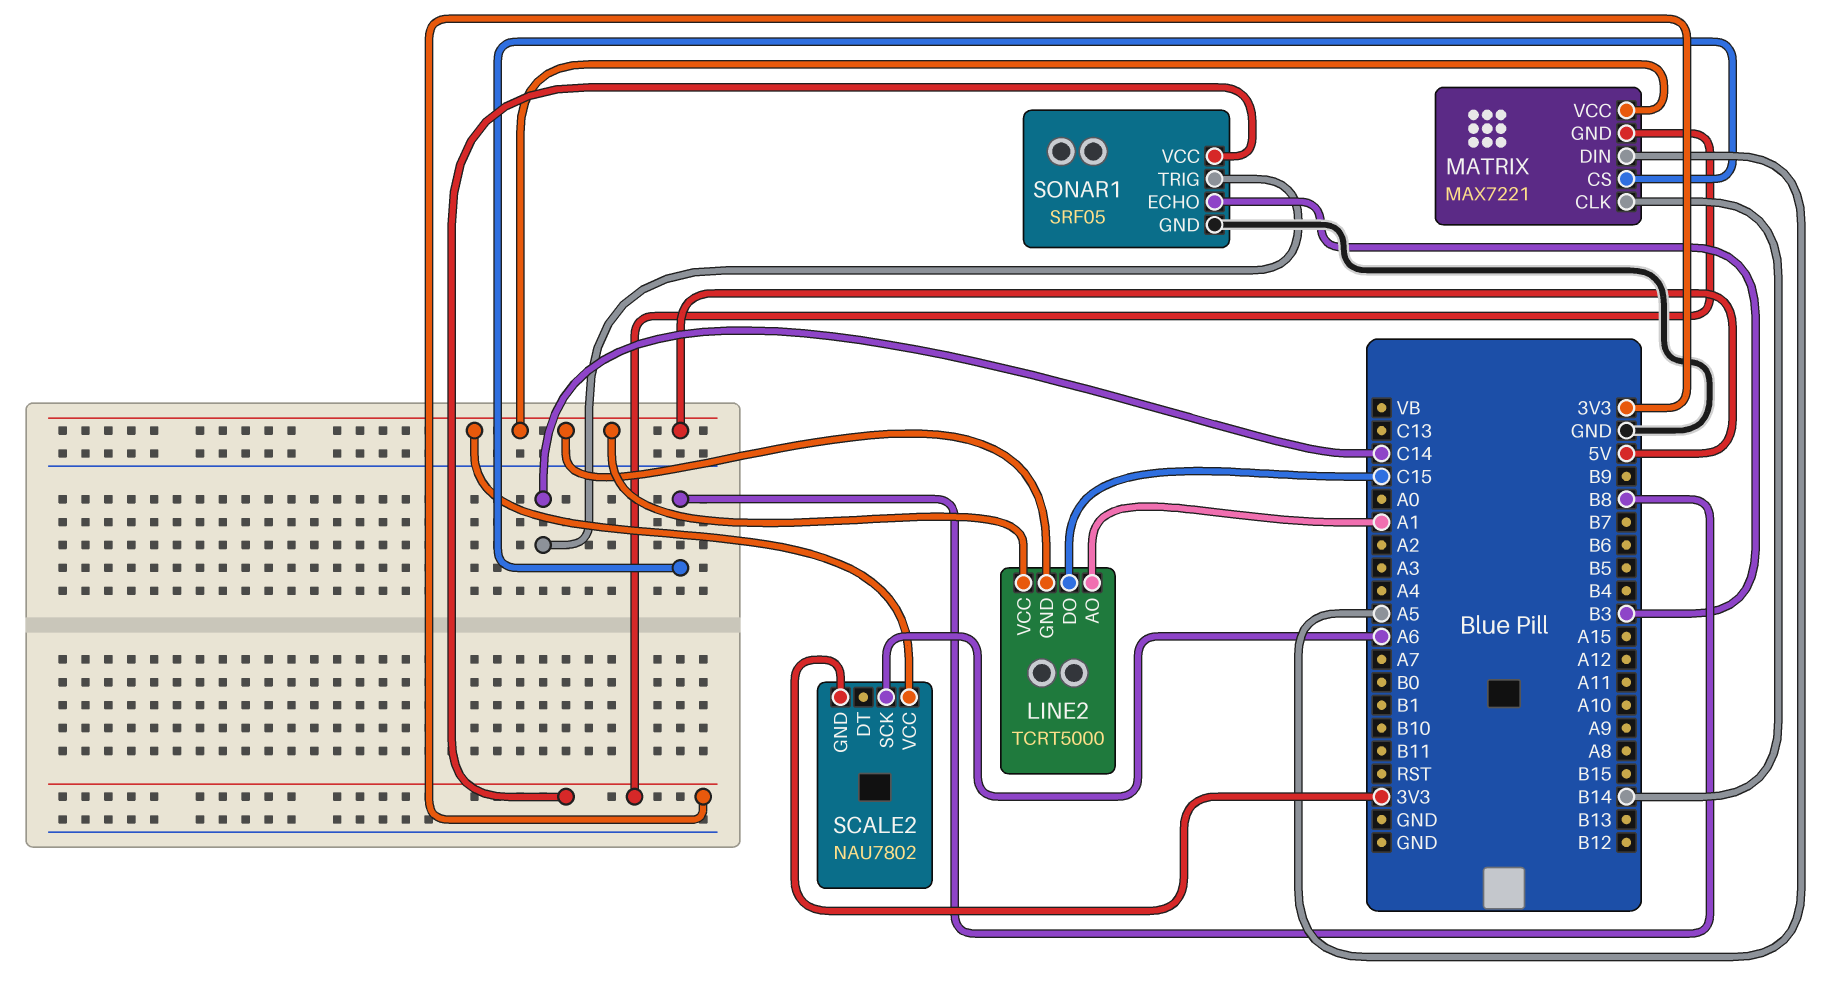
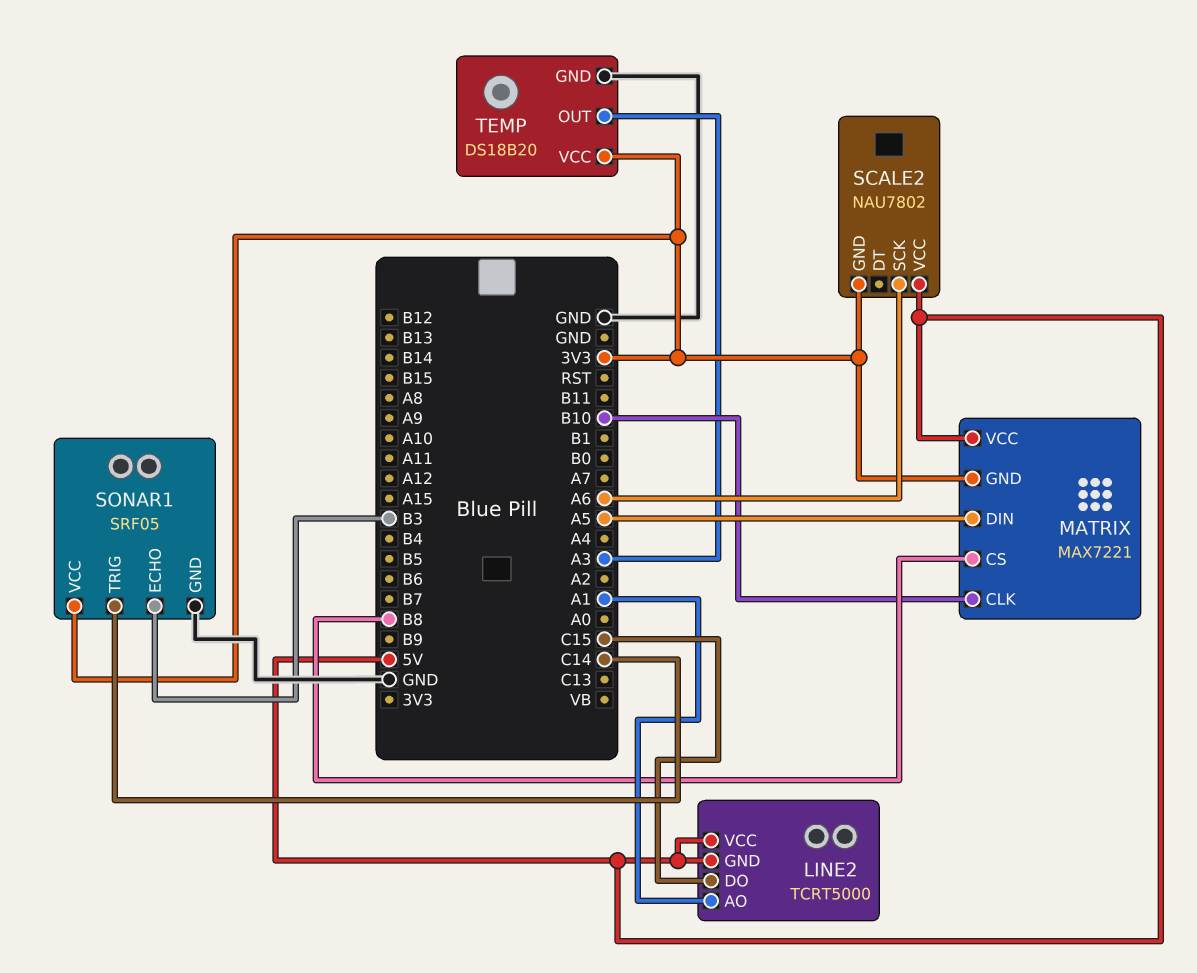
MATRIX pin CLK: B14 -> B10
TEMP: none -> DS18B20
TEMP pin GND: none -> GND
TEMP pin OUT: none -> A3
TEMP pin VCC: none -> 3V3

